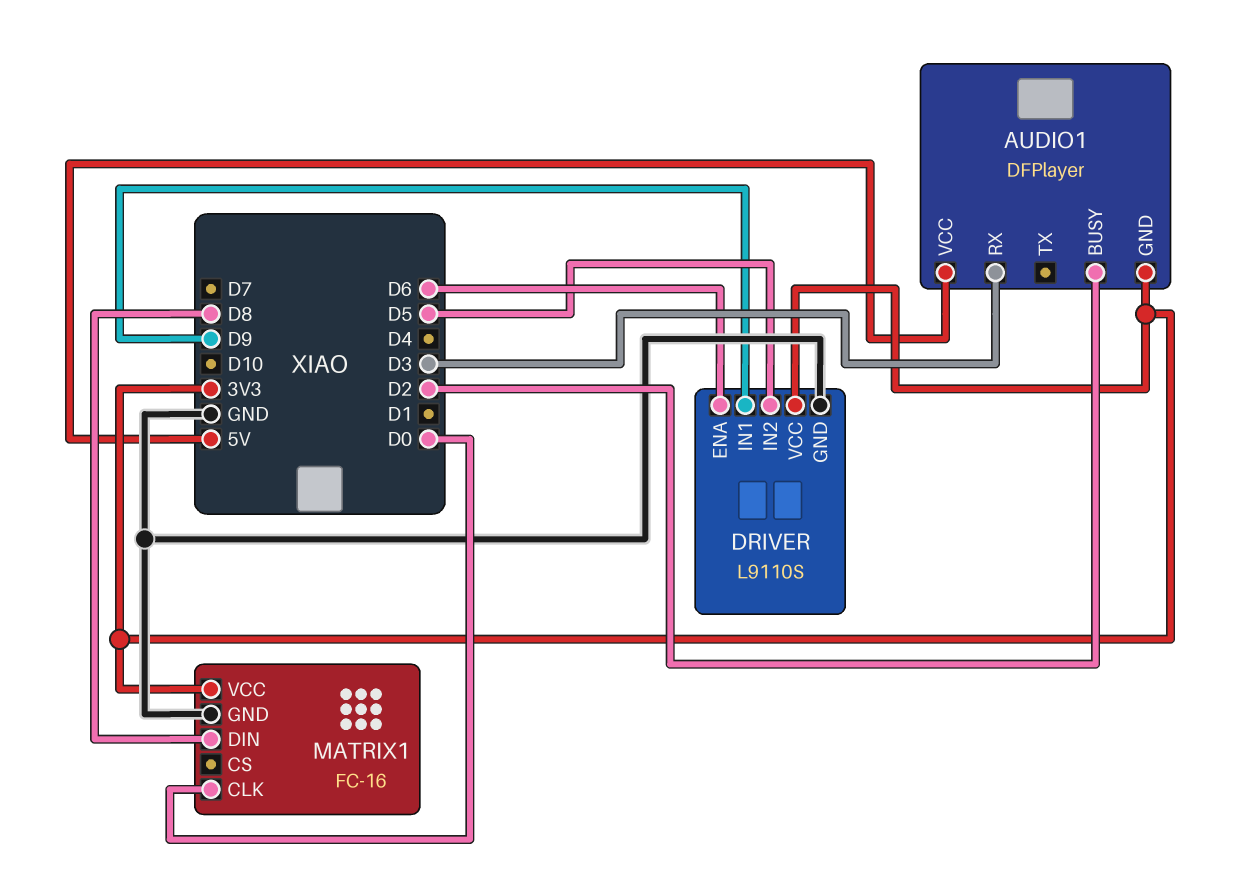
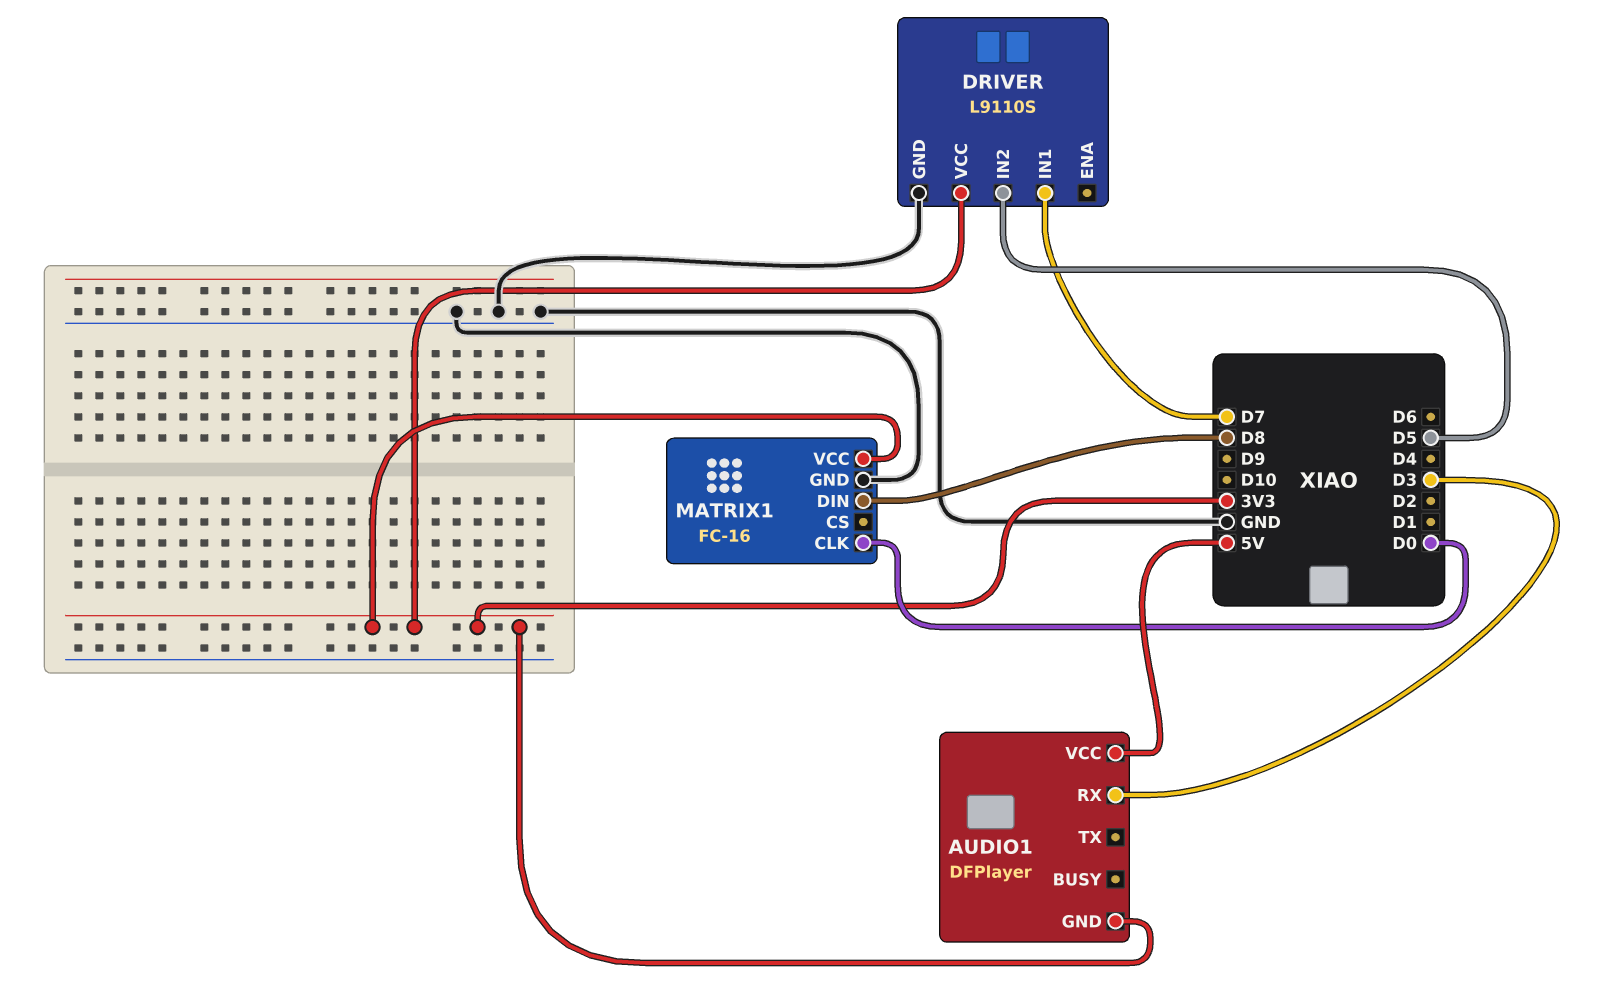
AUDIO1 pin BUSY: D2 -> none
DRIVER pin ENA: D6 -> none
DRIVER pin IN1: D9 -> D7

